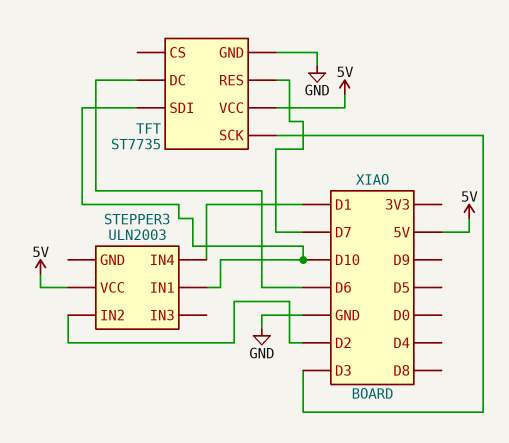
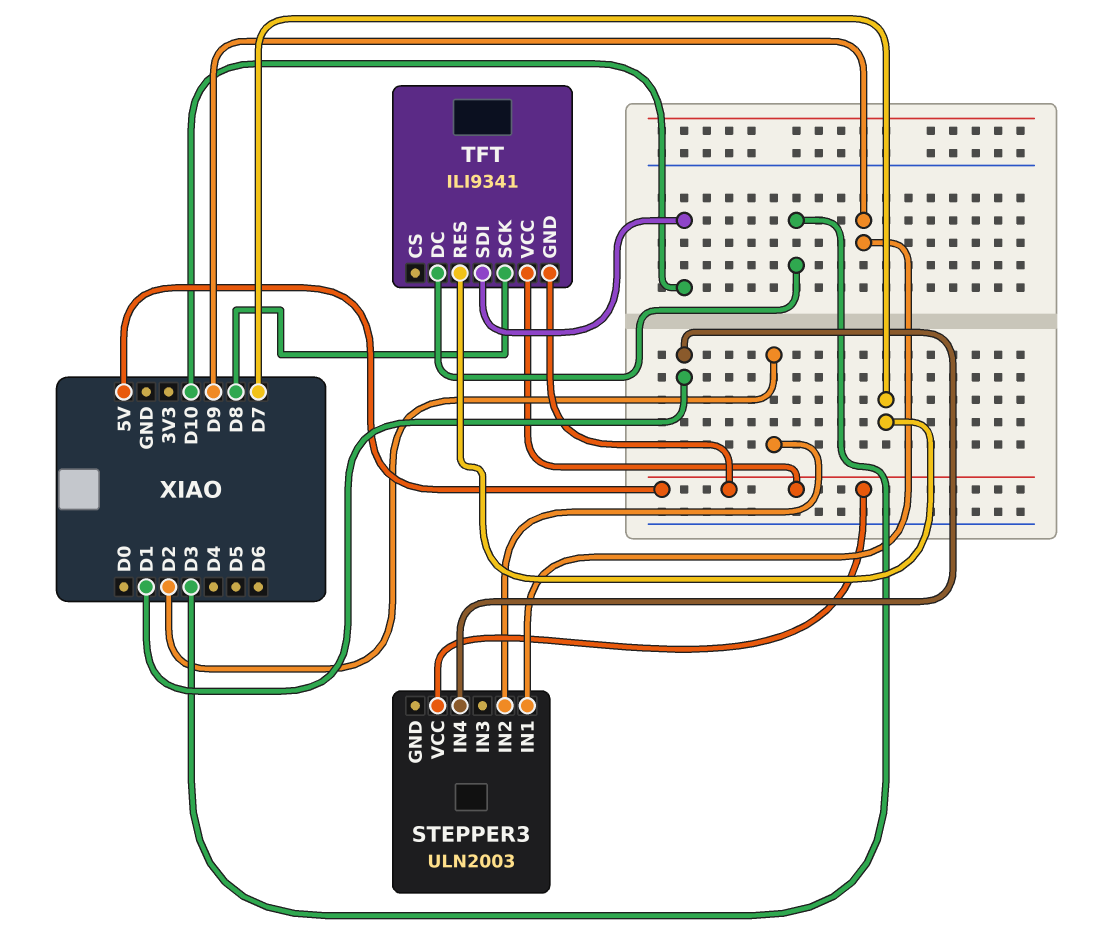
STEPPER3 pin IN1: D10 -> D9
TFT: ST7735 -> ILI9341
TFT pin DC: D6 -> D3
TFT pin GND: GND -> 5V
TFT pin SCK: D3 -> D8

